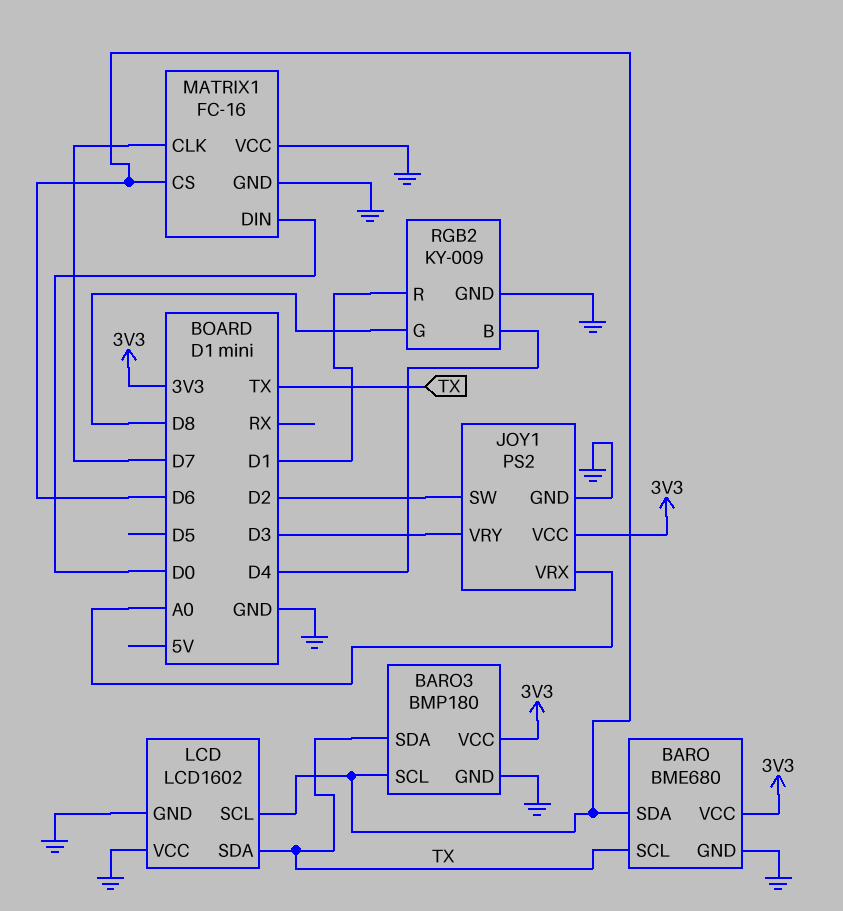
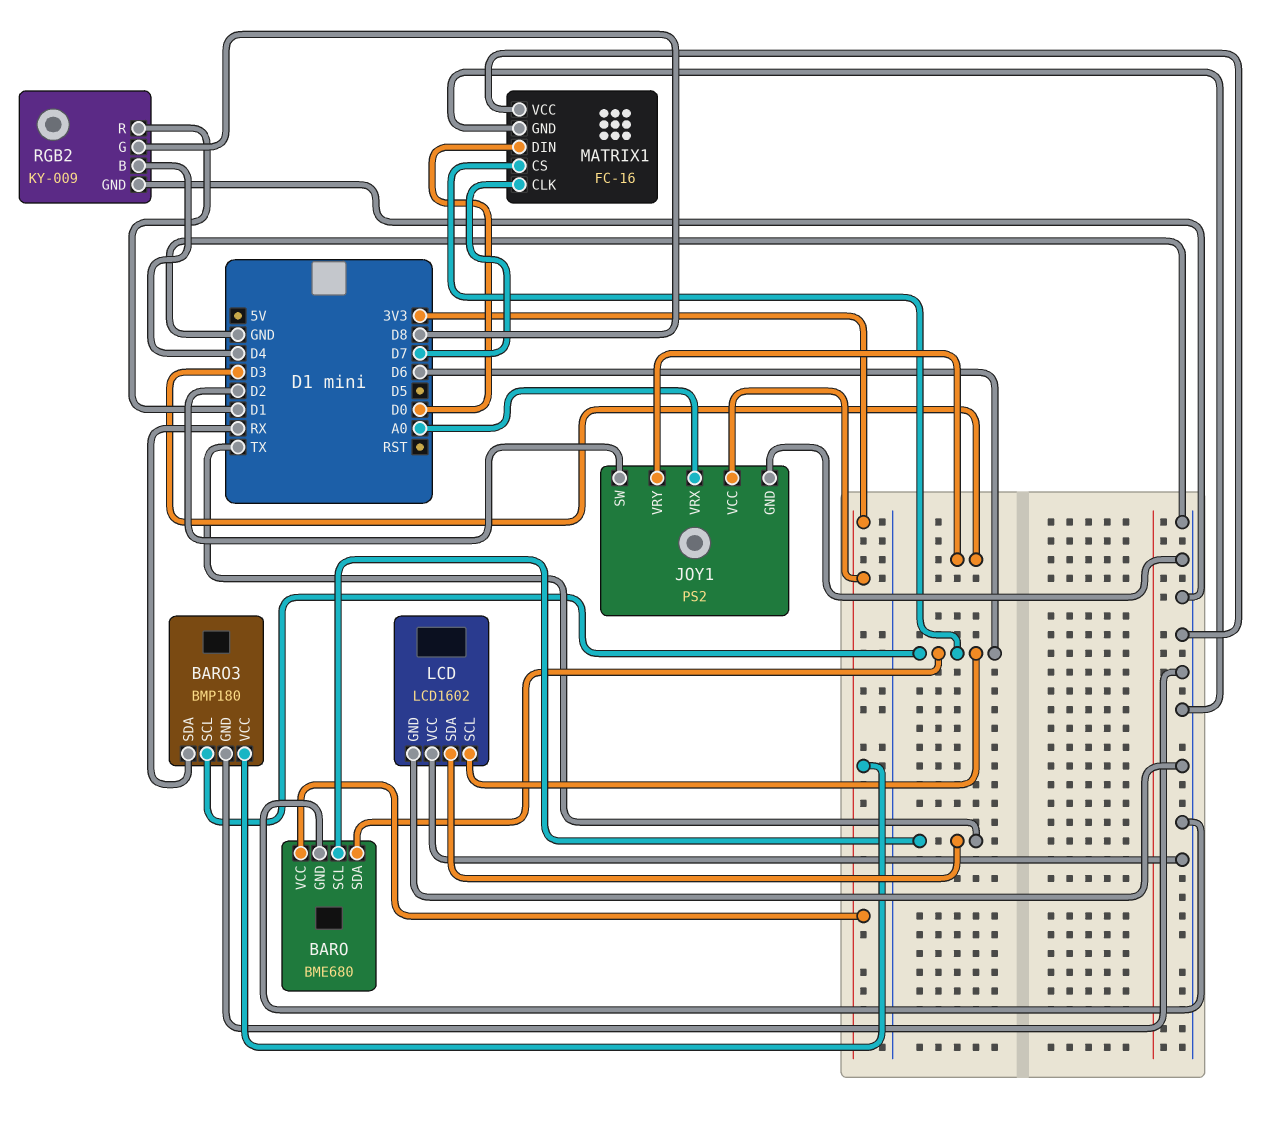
BARO3 pin SDA: TX -> RX

